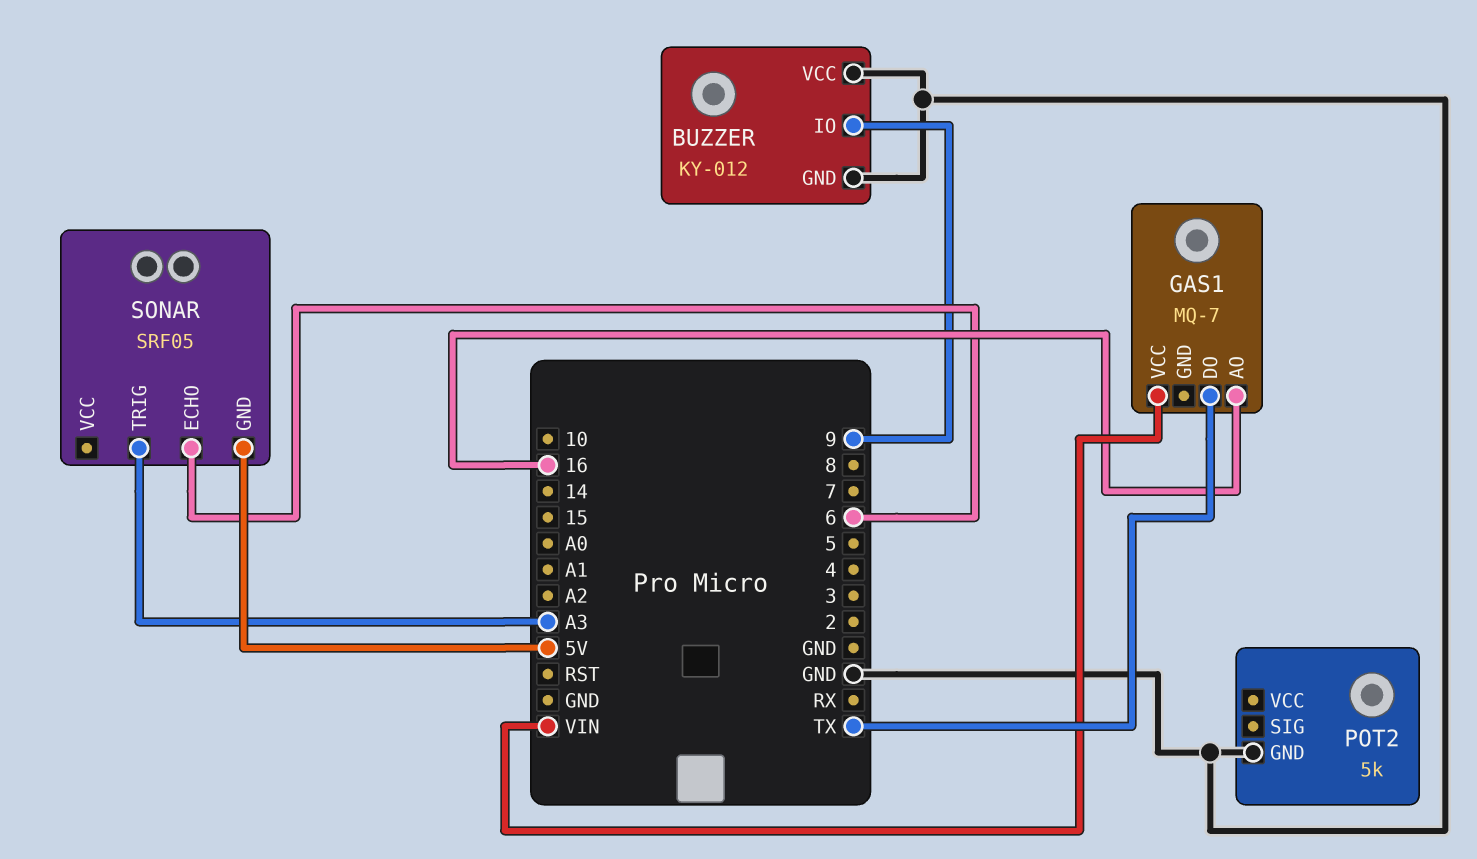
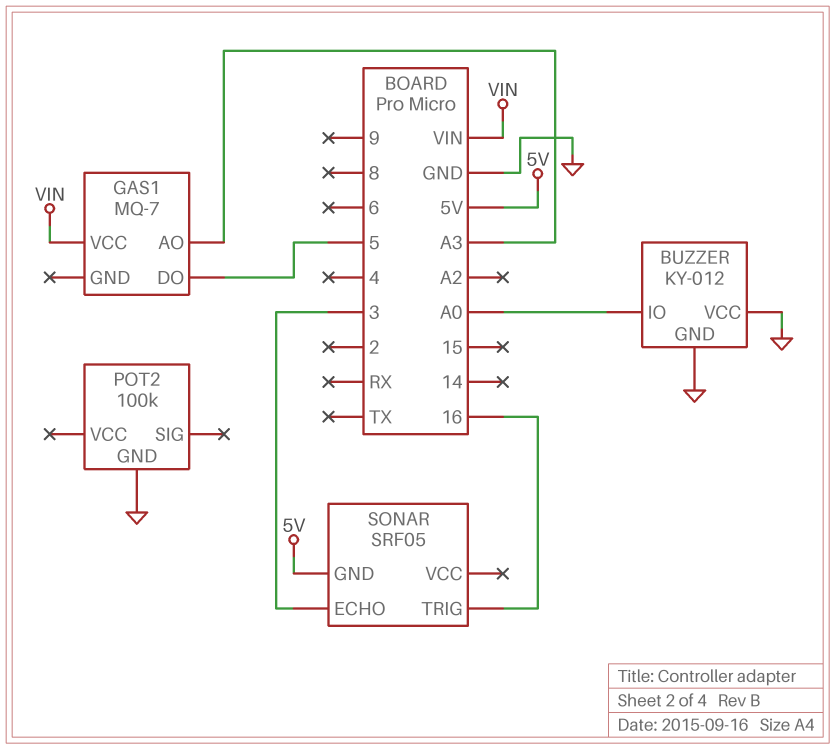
BUZZER pin IO: 9 -> A0
GAS1 pin AO: 16 -> A3
GAS1 pin DO: TX -> 5
POT2: 5k -> 100k
SONAR pin ECHO: 6 -> 3
SONAR pin TRIG: A3 -> 16

